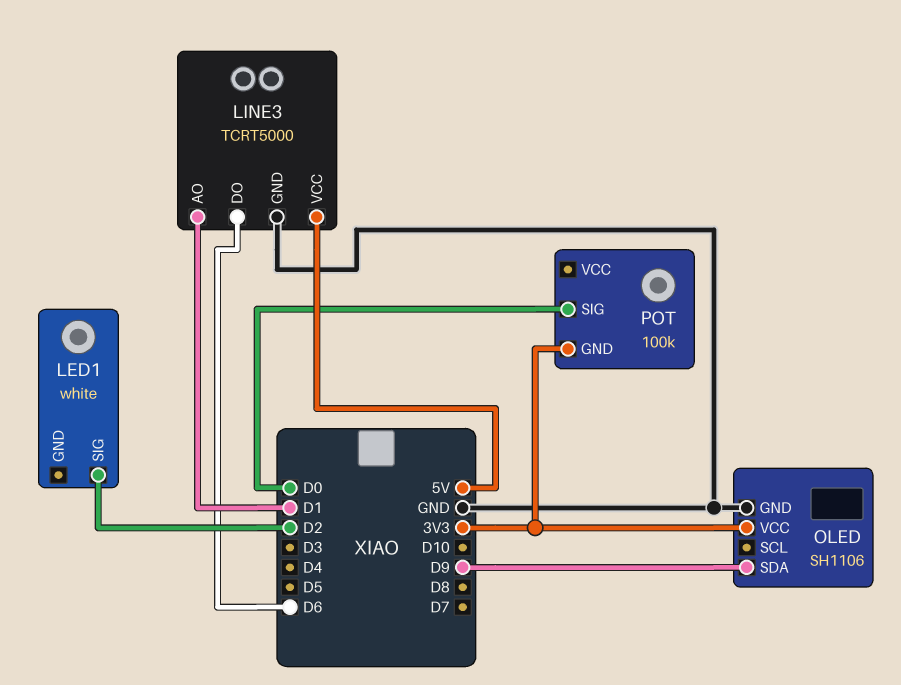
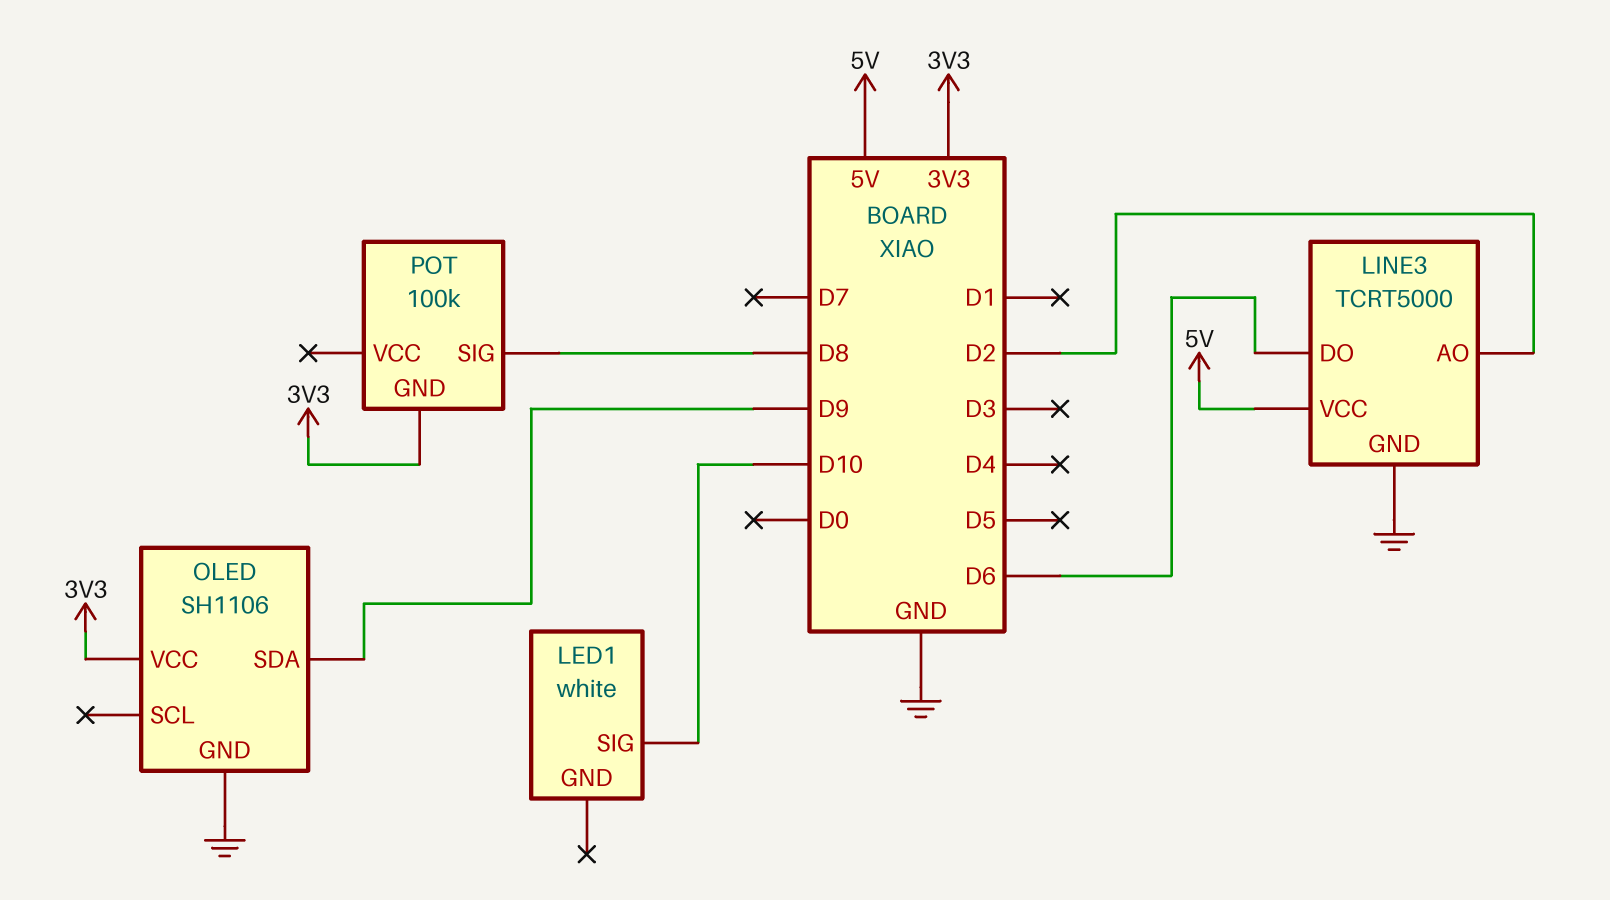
LED1 pin SIG: D2 -> D10
LINE3 pin AO: D1 -> D2
POT pin SIG: D0 -> D8

